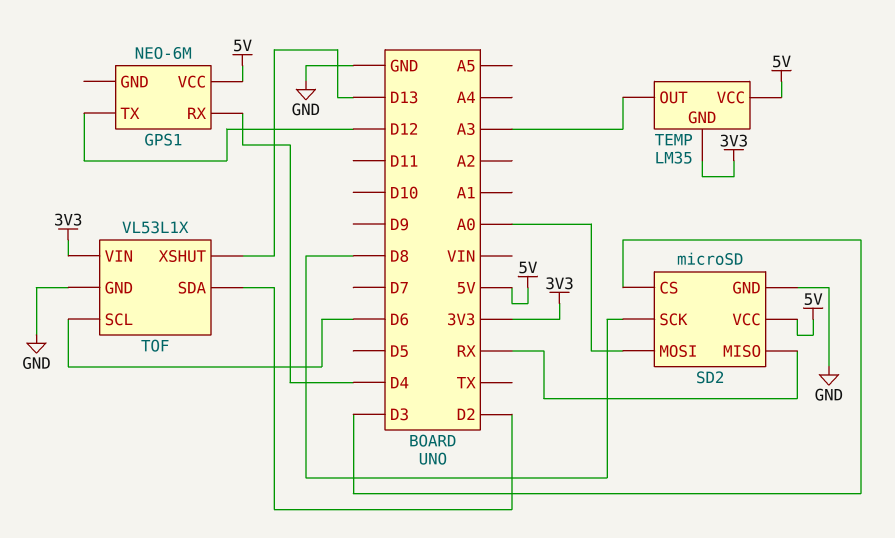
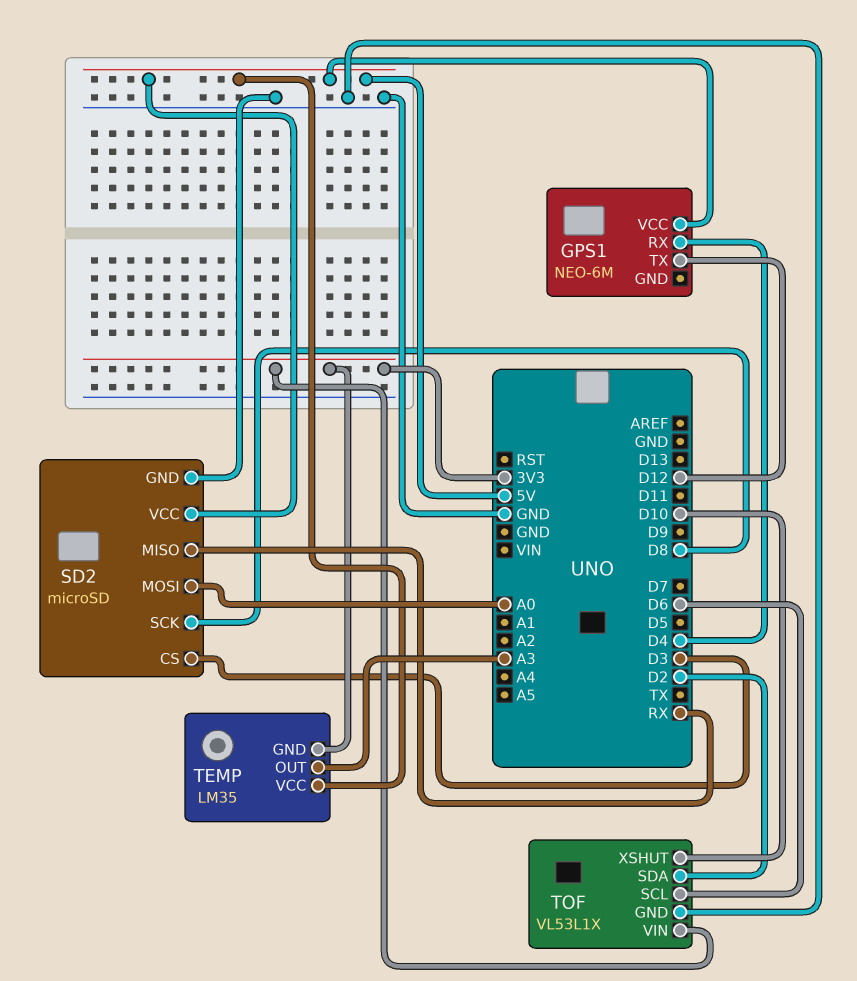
TOF pin XSHUT: D13 -> D10

